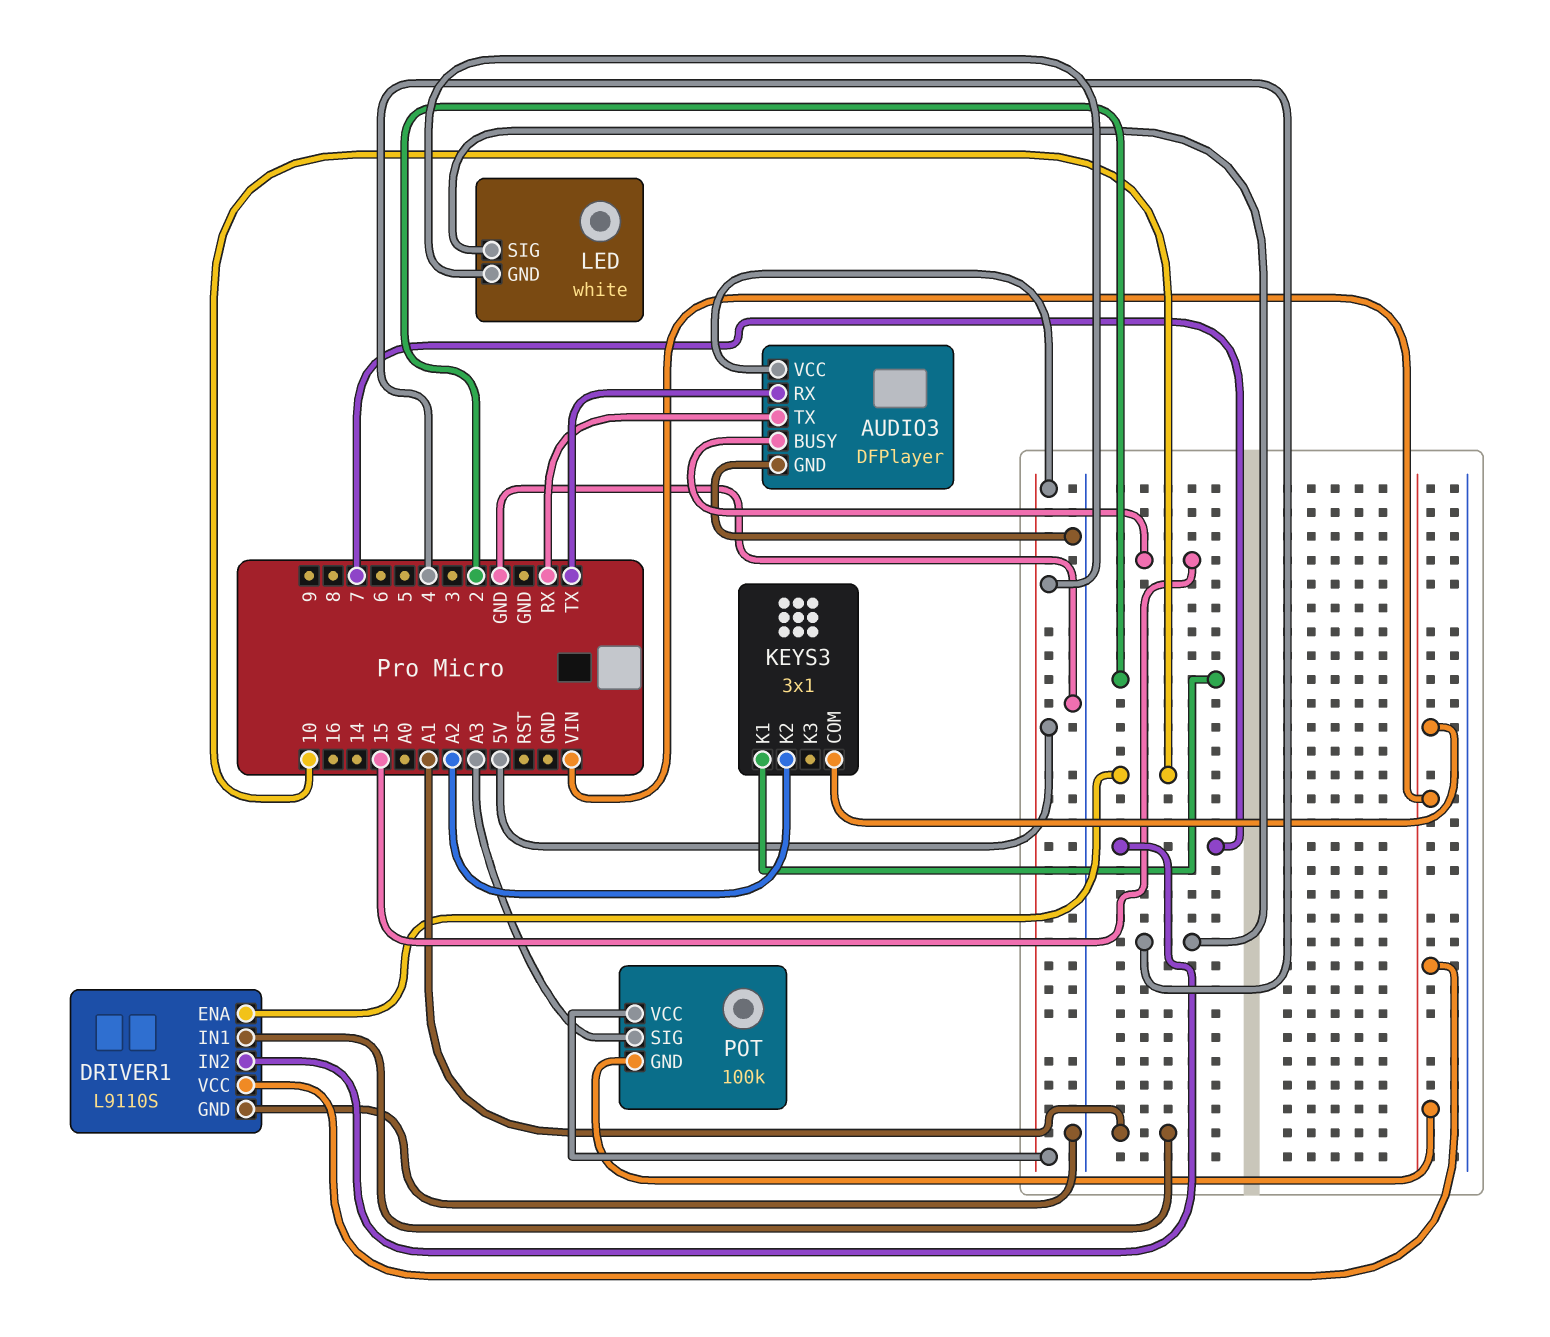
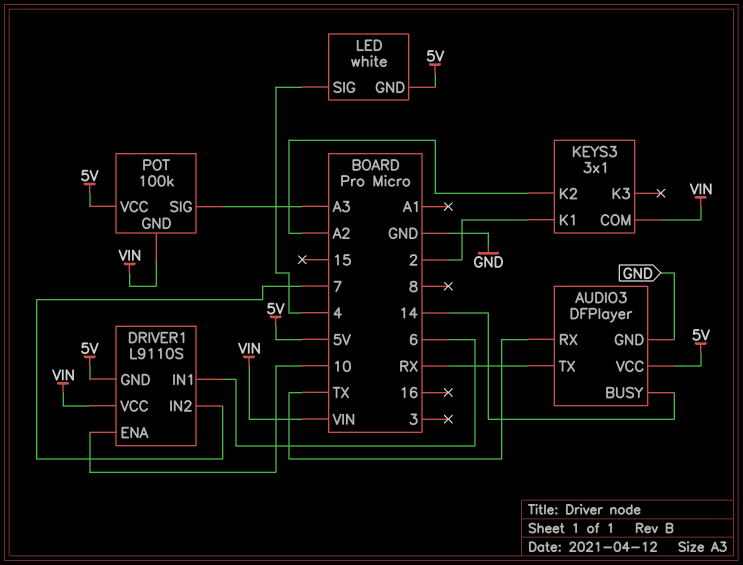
AUDIO3 pin BUSY: 15 -> 14
DRIVER1 pin GND: GND -> 5V
DRIVER1 pin IN1: A1 -> 6

